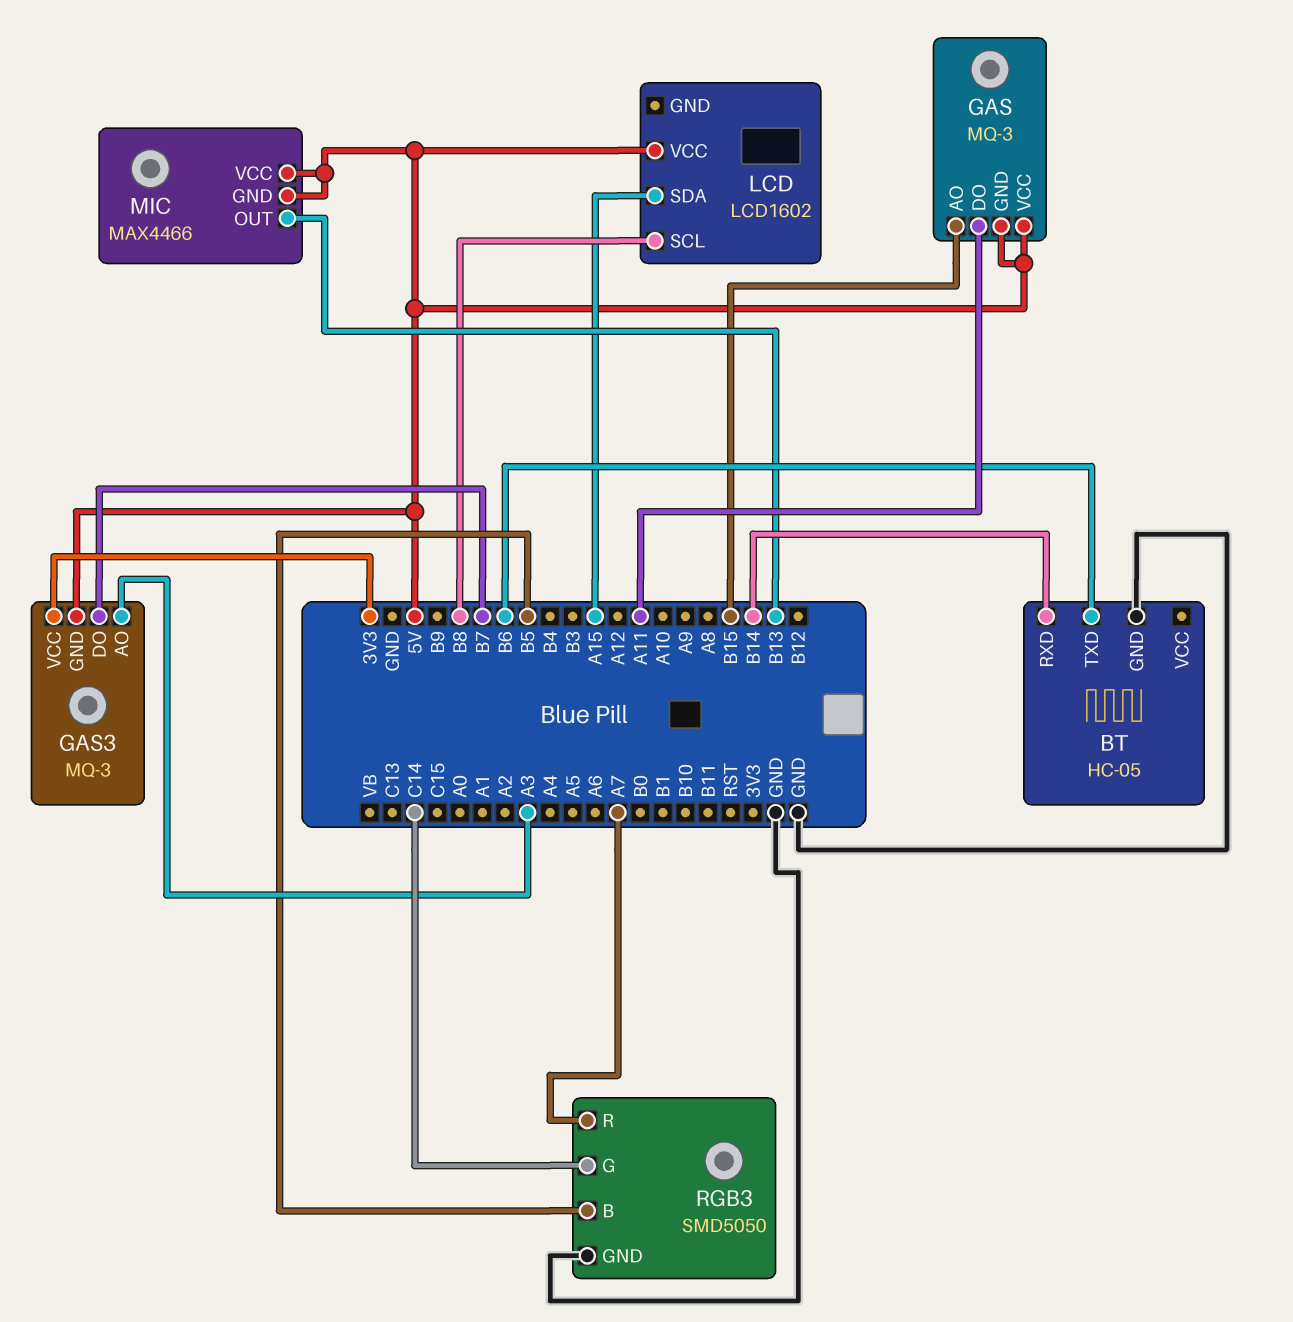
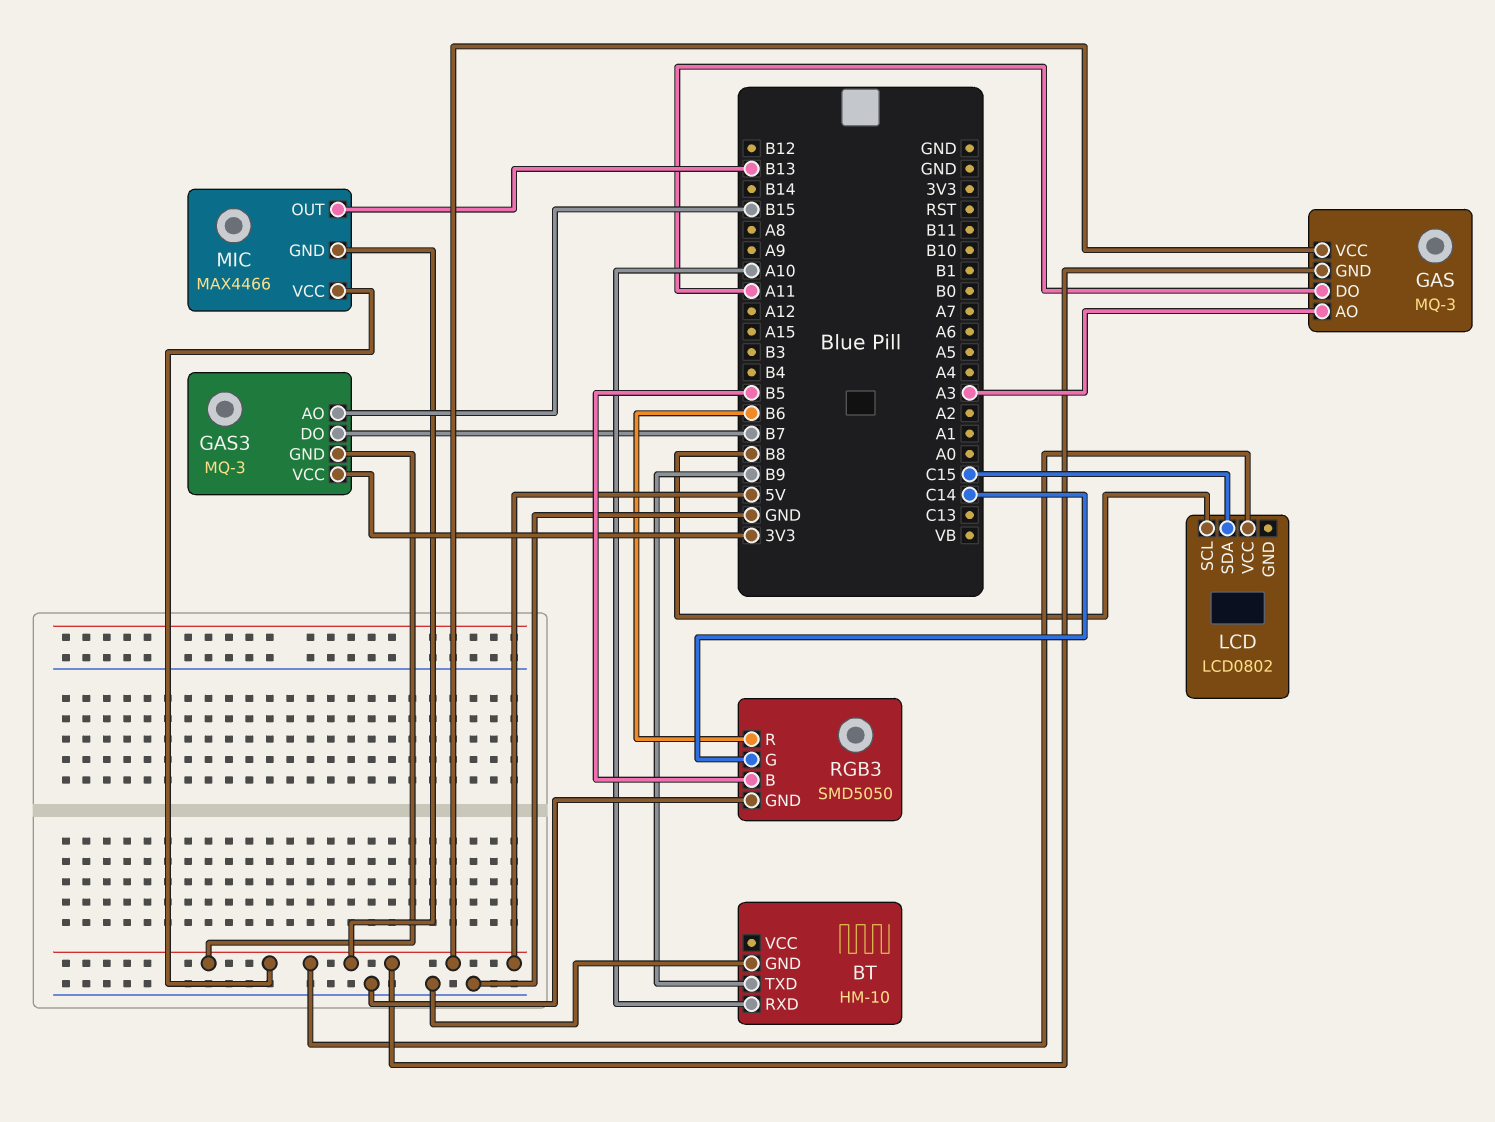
BT: HC-05 -> HM-10
BT pin RXD: B14 -> A10
BT pin TXD: B6 -> B9
GAS pin AO: B15 -> A3
GAS3 pin AO: A3 -> B15
LCD: LCD1602 -> LCD0802
LCD pin SDA: A15 -> C15
RGB3 pin R: A7 -> B6

